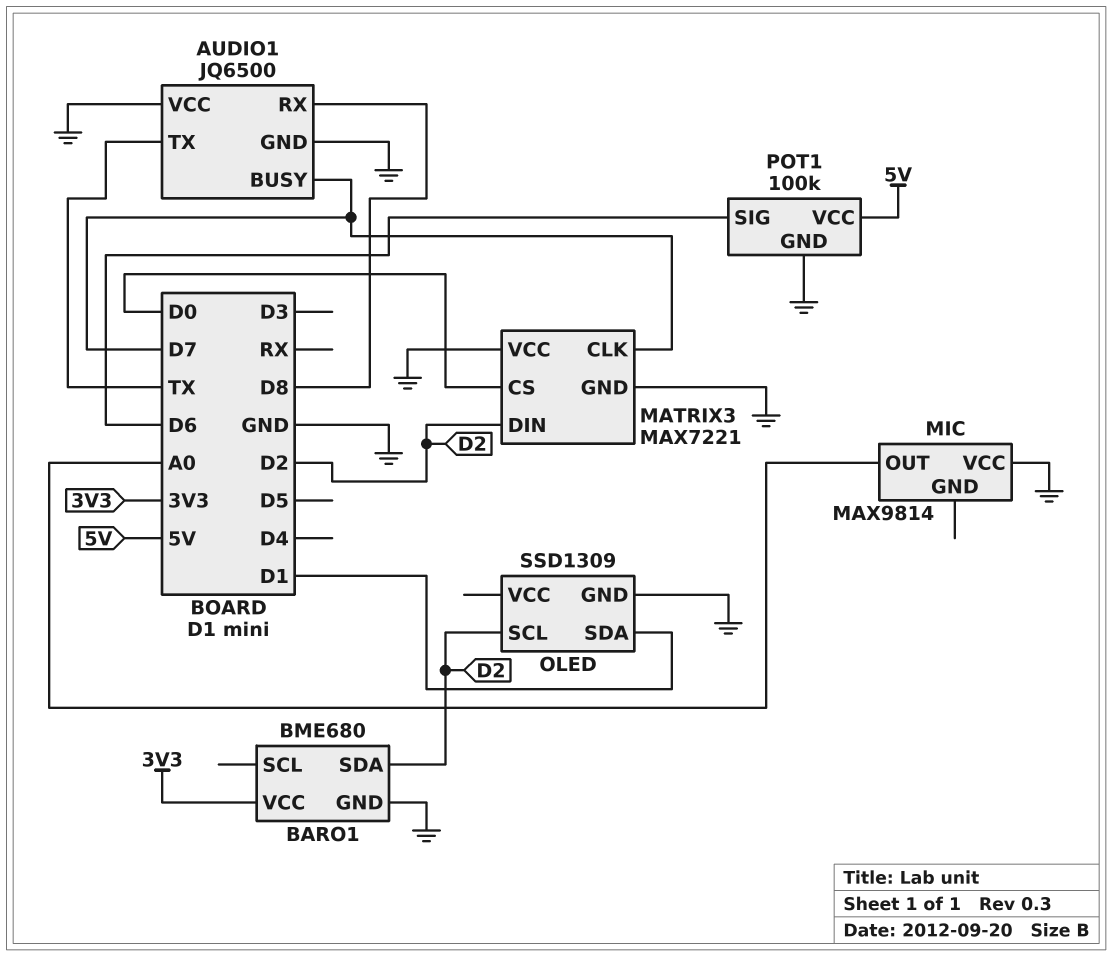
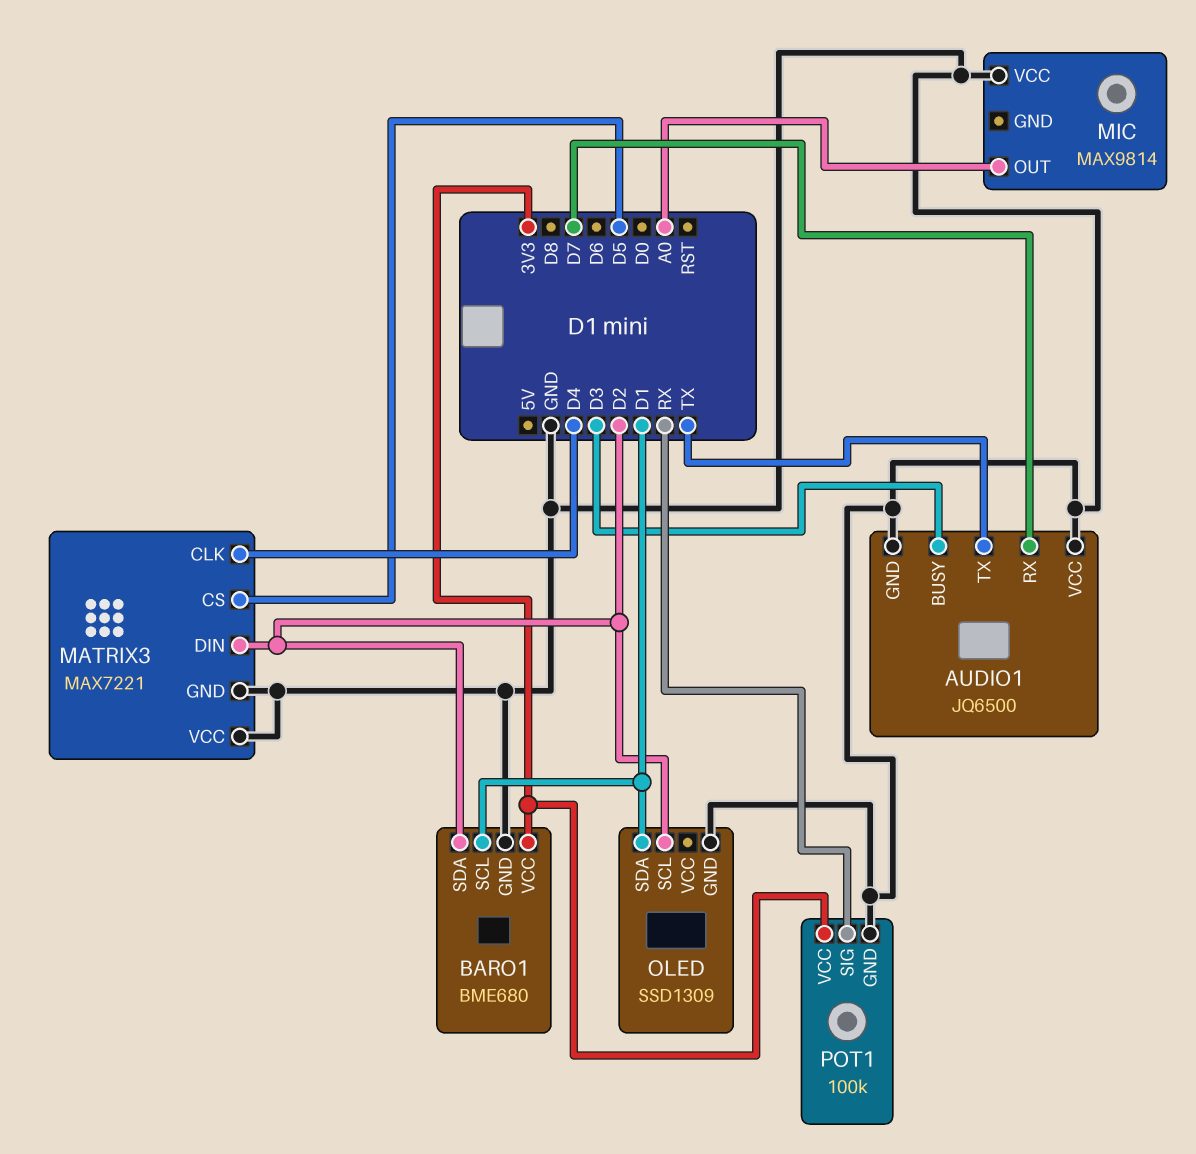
AUDIO1 pin BUSY: D7 -> D3
AUDIO1 pin RX: D8 -> D7
BARO1 pin SCL: none -> D1
MATRIX3 pin CLK: D7 -> D4
MATRIX3 pin CS: D0 -> D5
POT1 pin SIG: D6 -> RX
POT1 pin VCC: 5V -> 3V3

